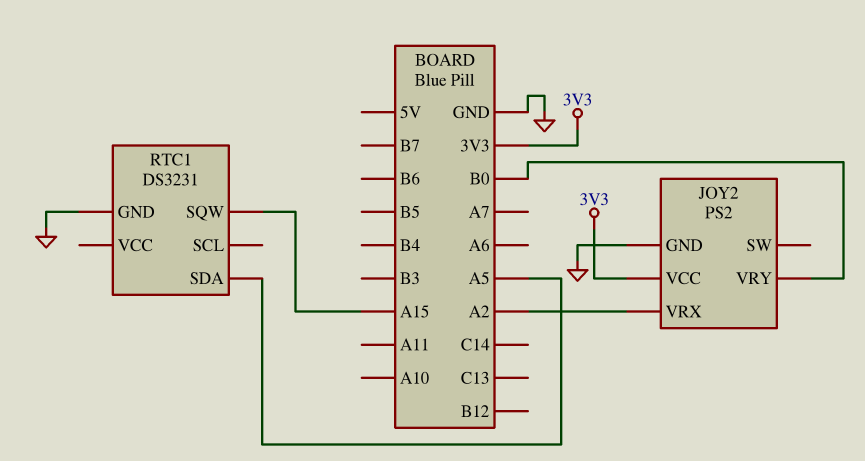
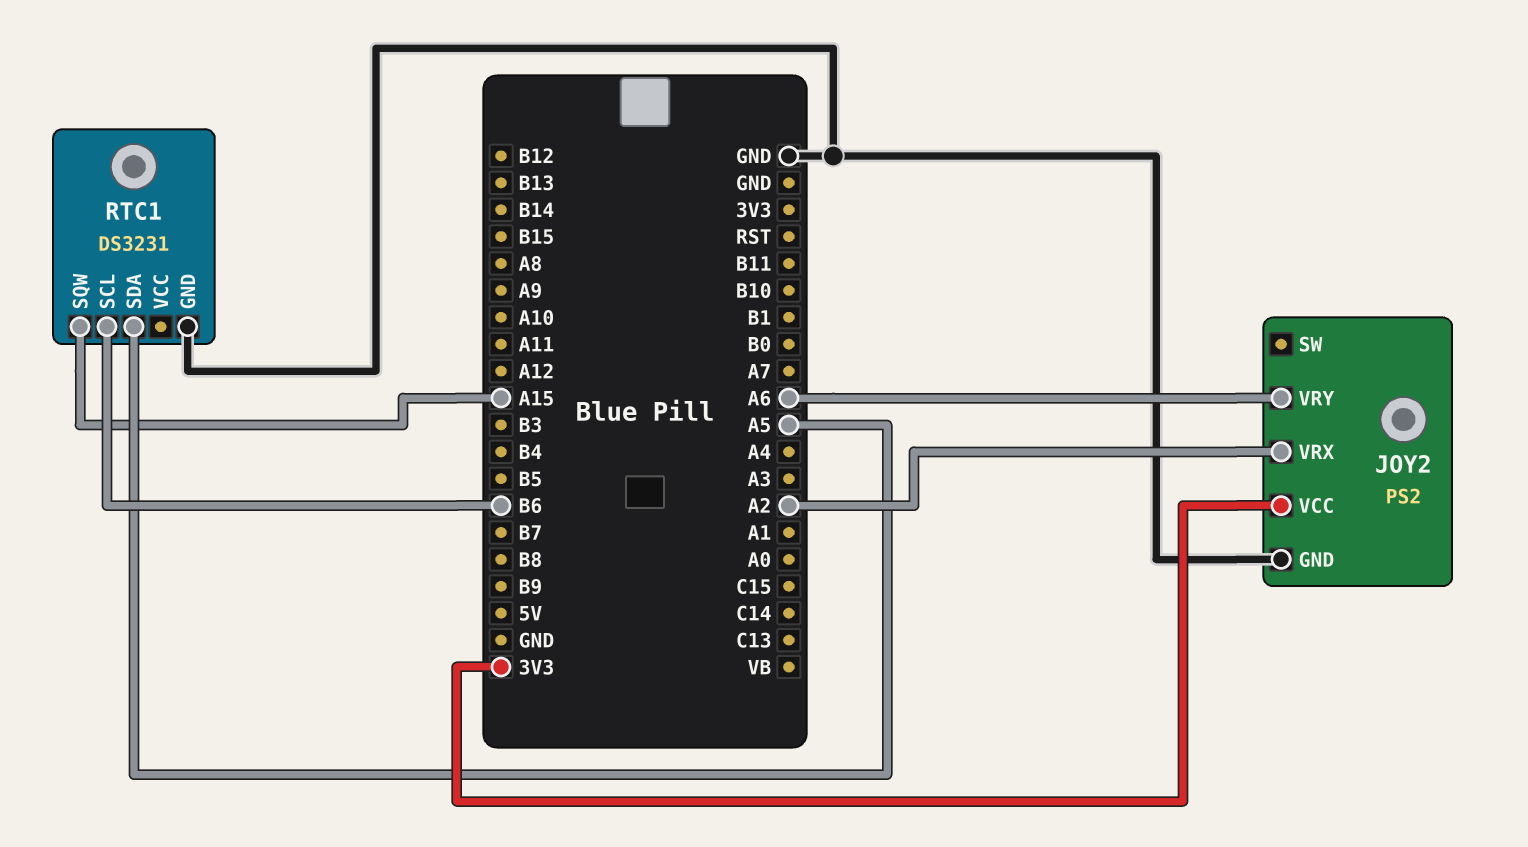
JOY2 pin VRY: B0 -> A6
RTC1 pin SCL: none -> B6

